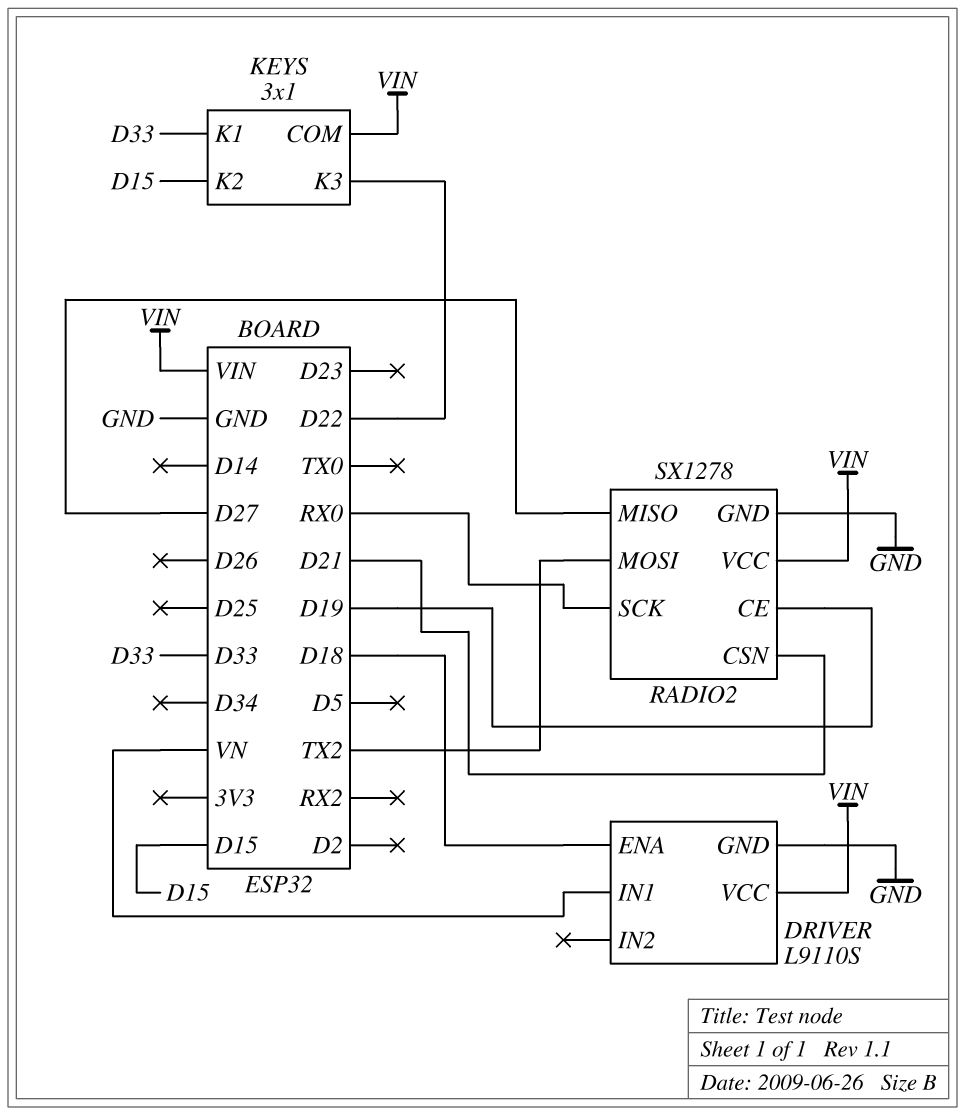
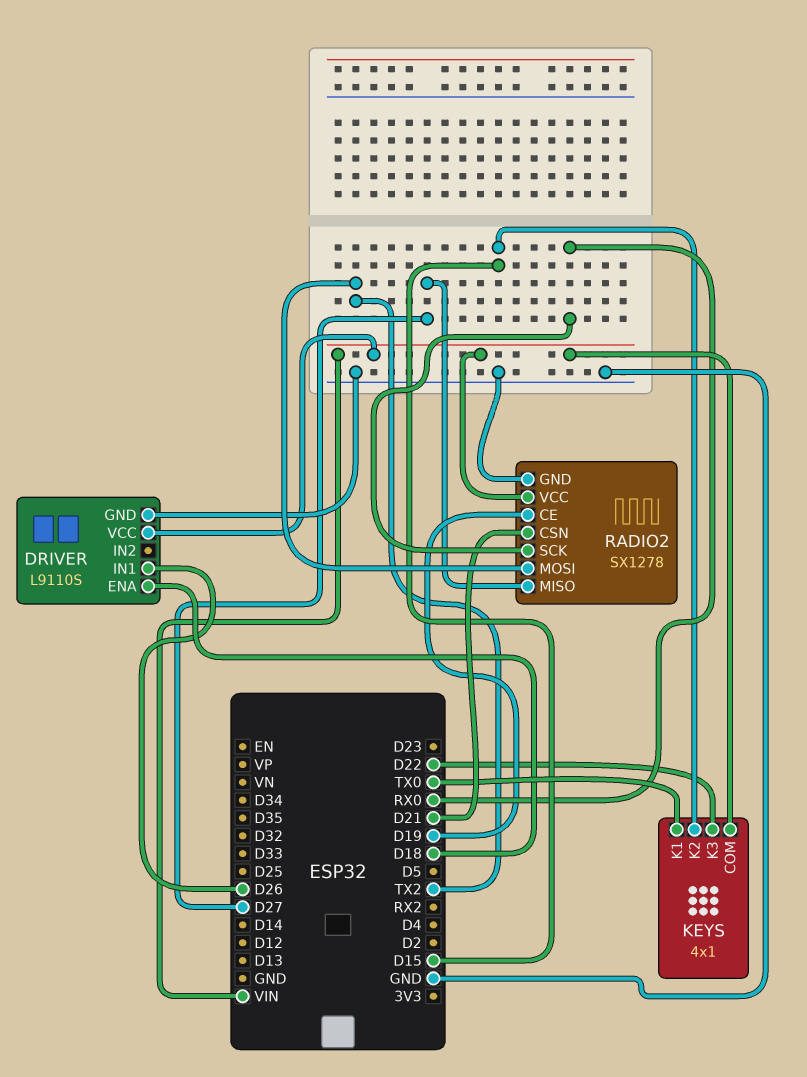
DRIVER pin IN1: VN -> D26
KEYS: 3x1 -> 4x1
KEYS pin K1: D33 -> TX0

